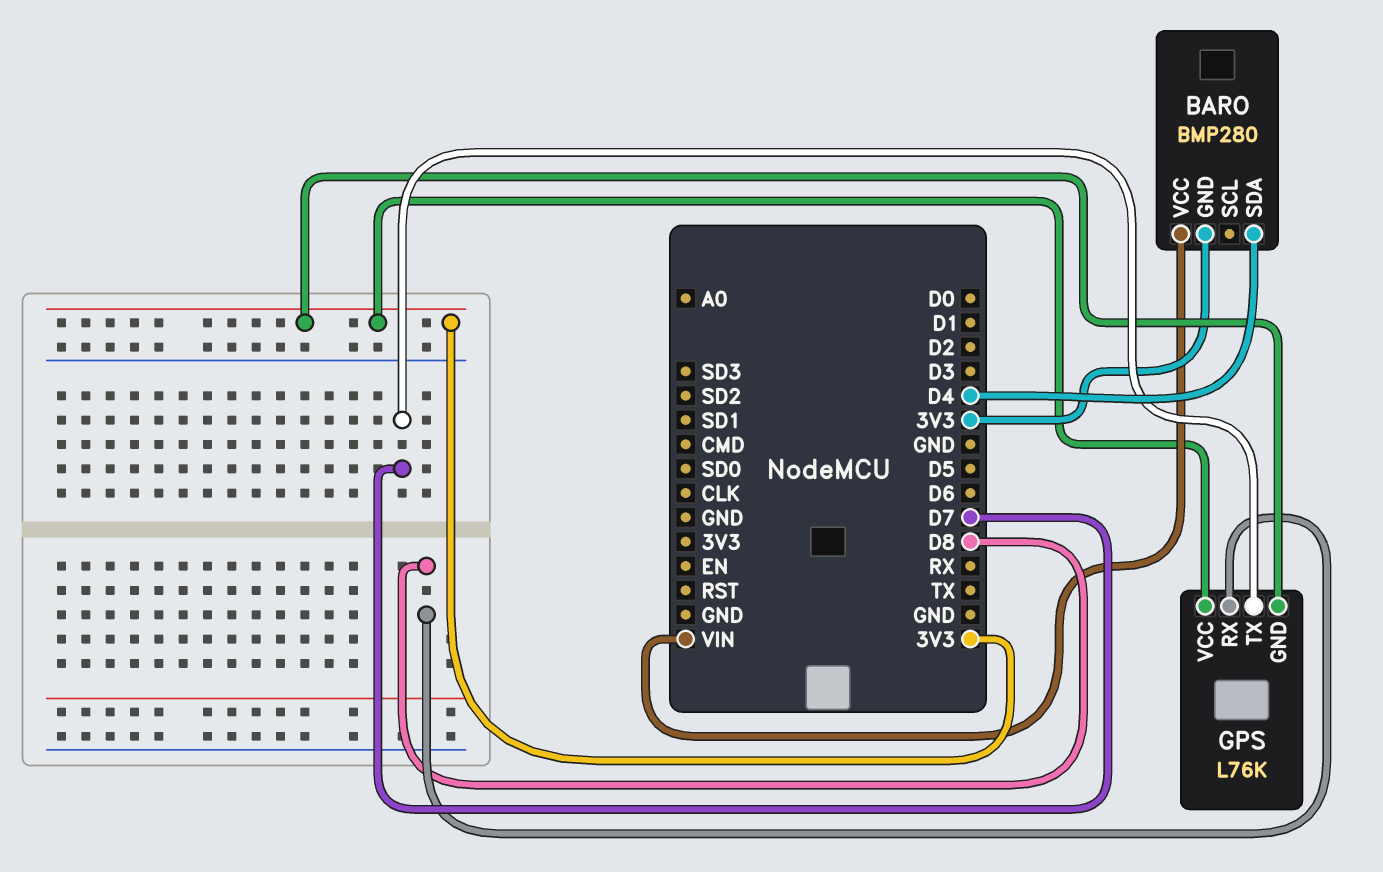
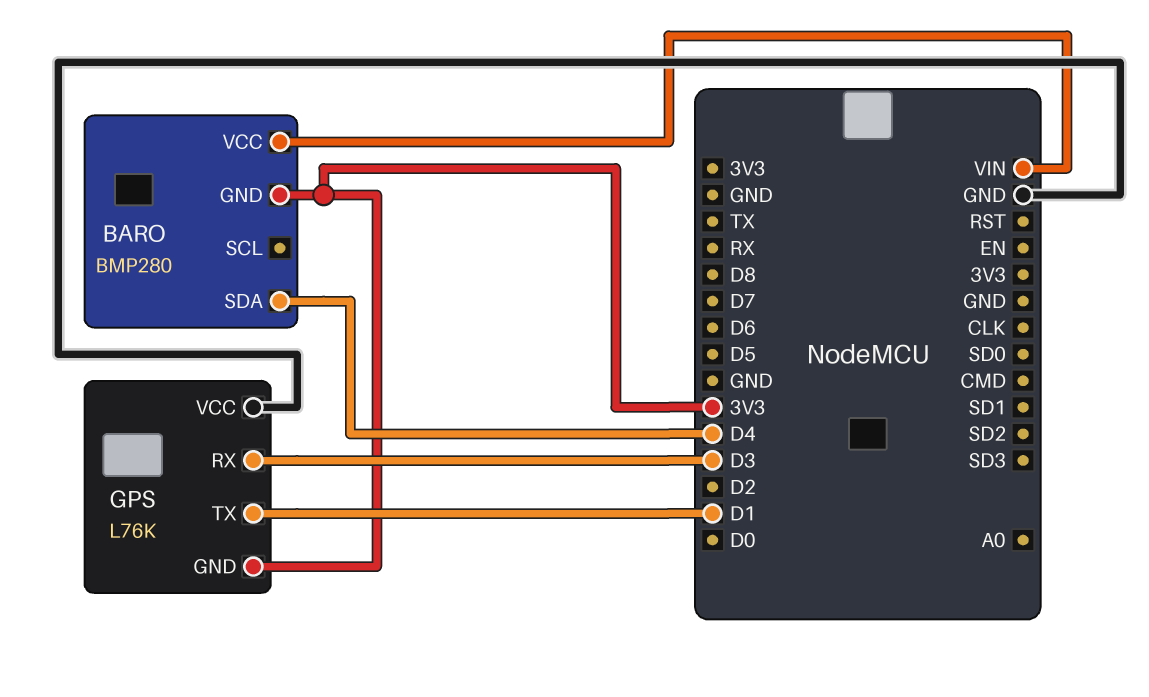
GPS pin RX: D8 -> D3
GPS pin TX: D7 -> D1
GPS pin VCC: 3V3 -> GND

